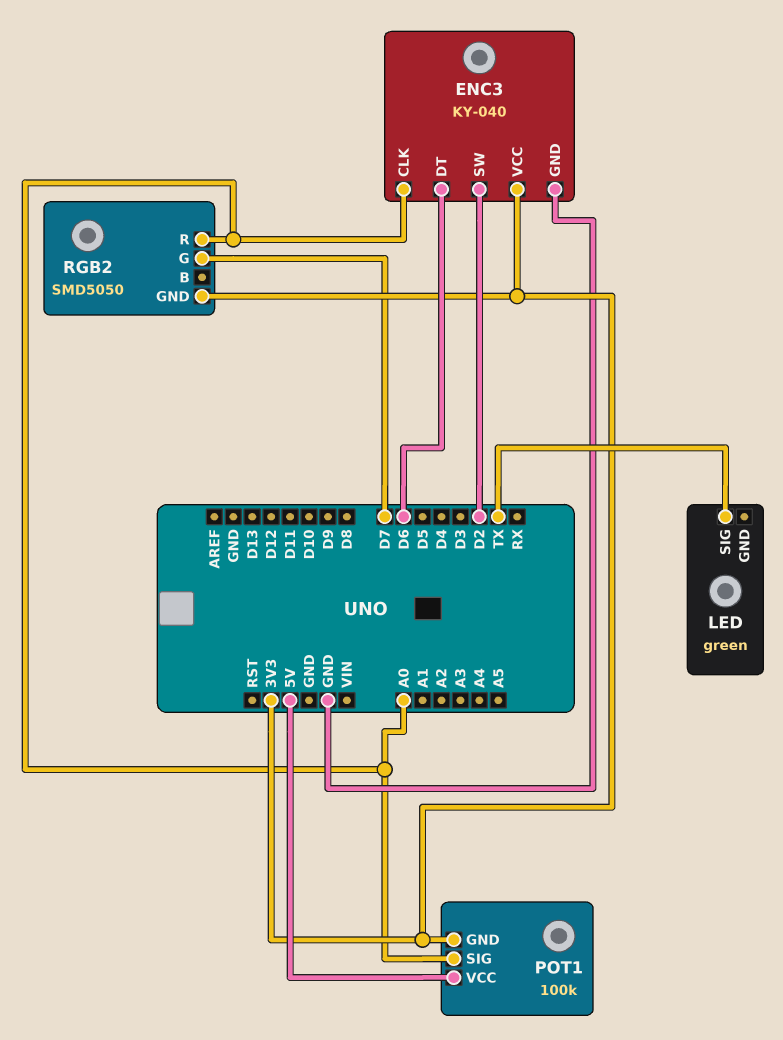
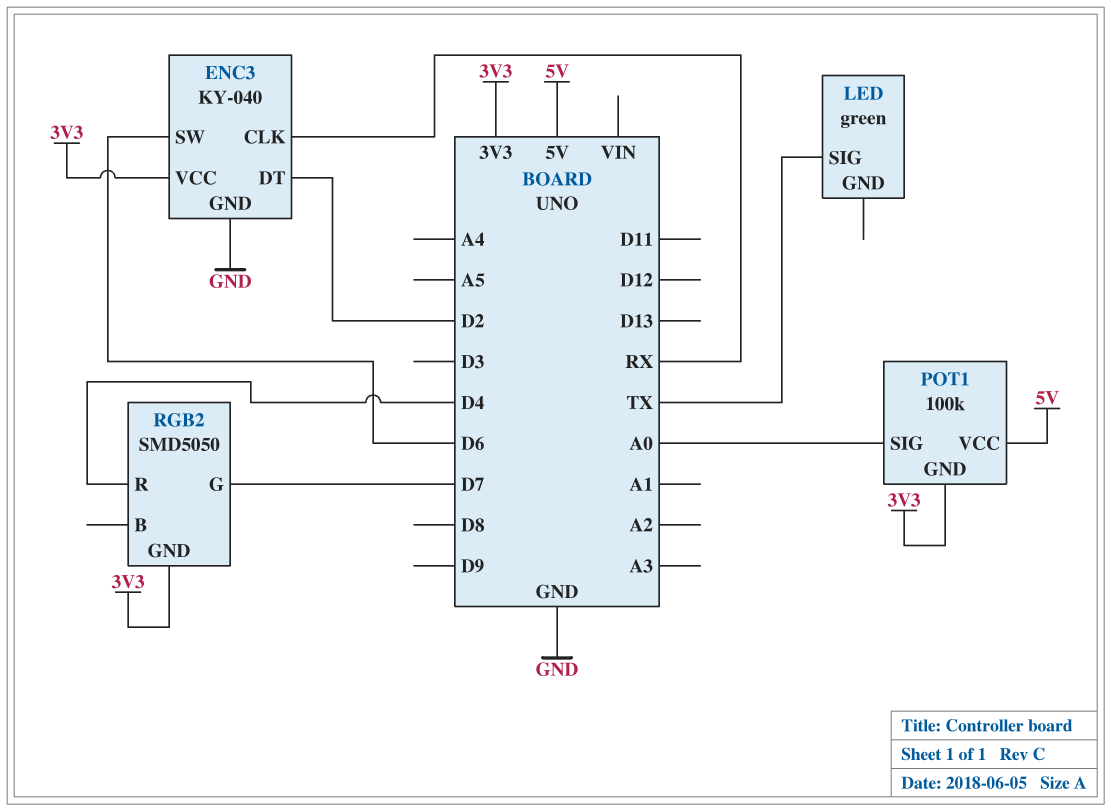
ENC3 pin CLK: A0 -> RX
ENC3 pin DT: D6 -> D2
ENC3 pin SW: D2 -> D6
RGB2 pin R: A0 -> D4

